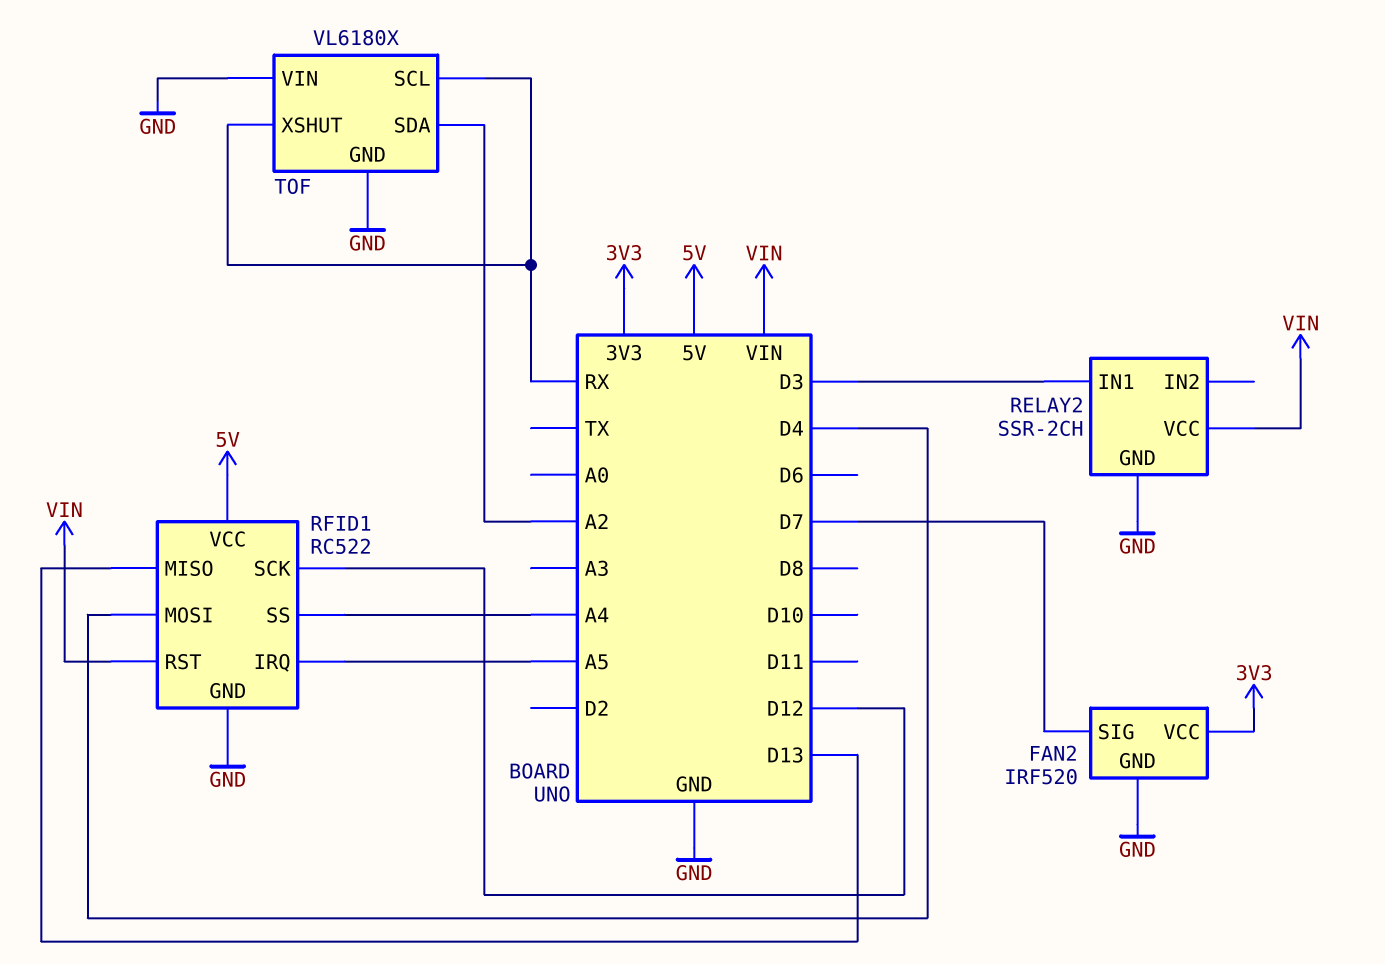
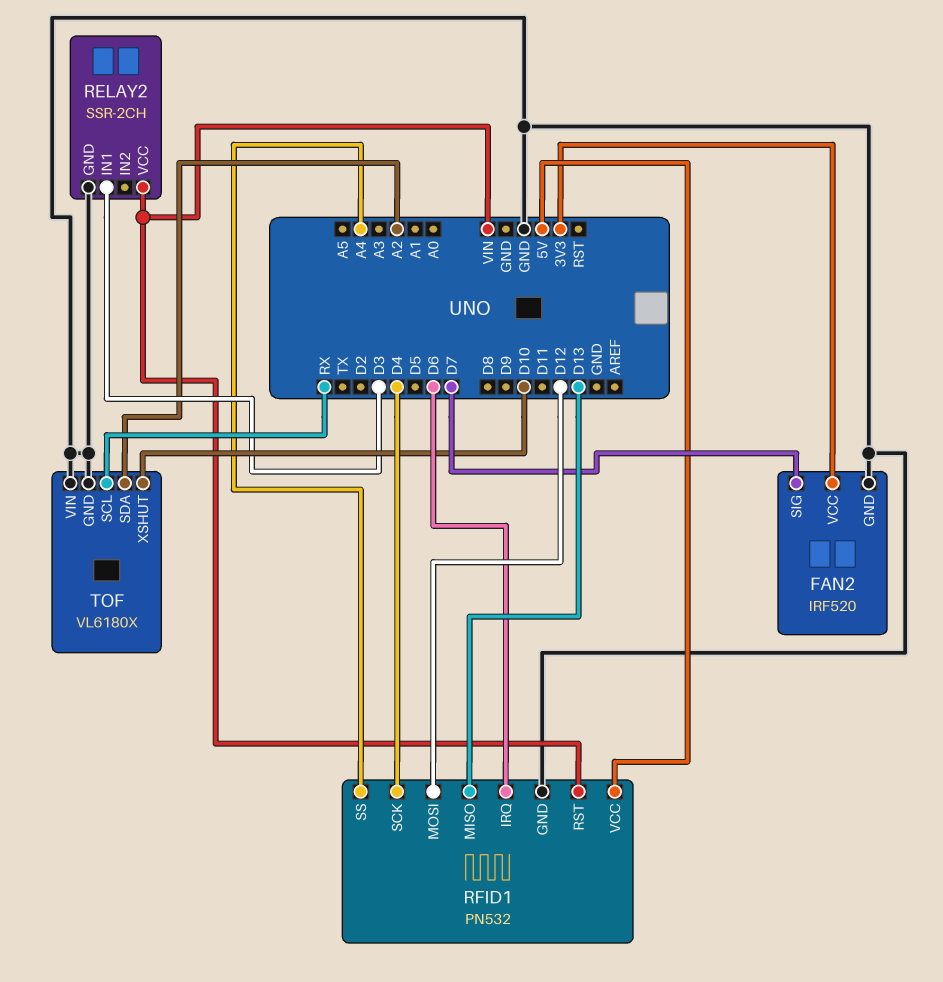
RFID1: RC522 -> PN532
RFID1 pin IRQ: A5 -> D6
RFID1 pin MOSI: D4 -> D12
RFID1 pin SCK: D12 -> D4
TOF pin XSHUT: RX -> D10

